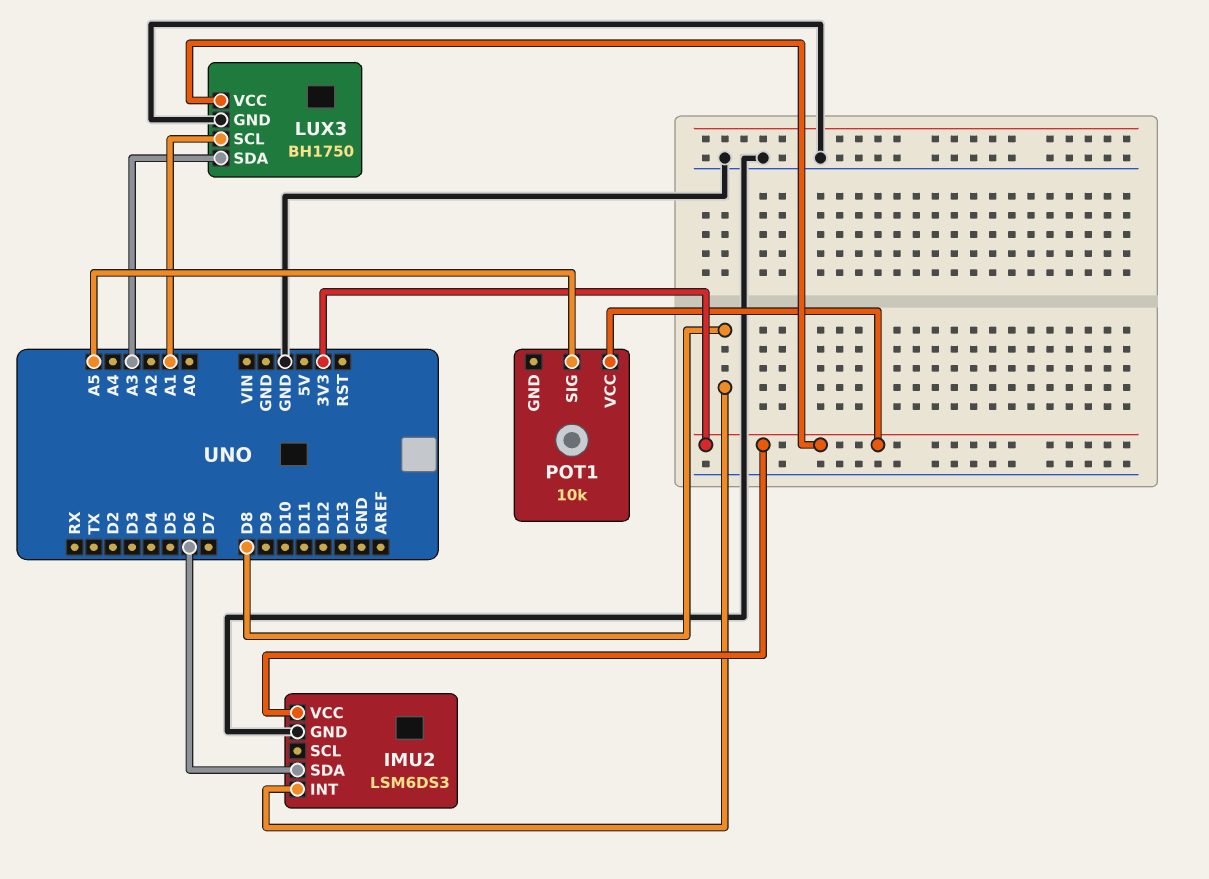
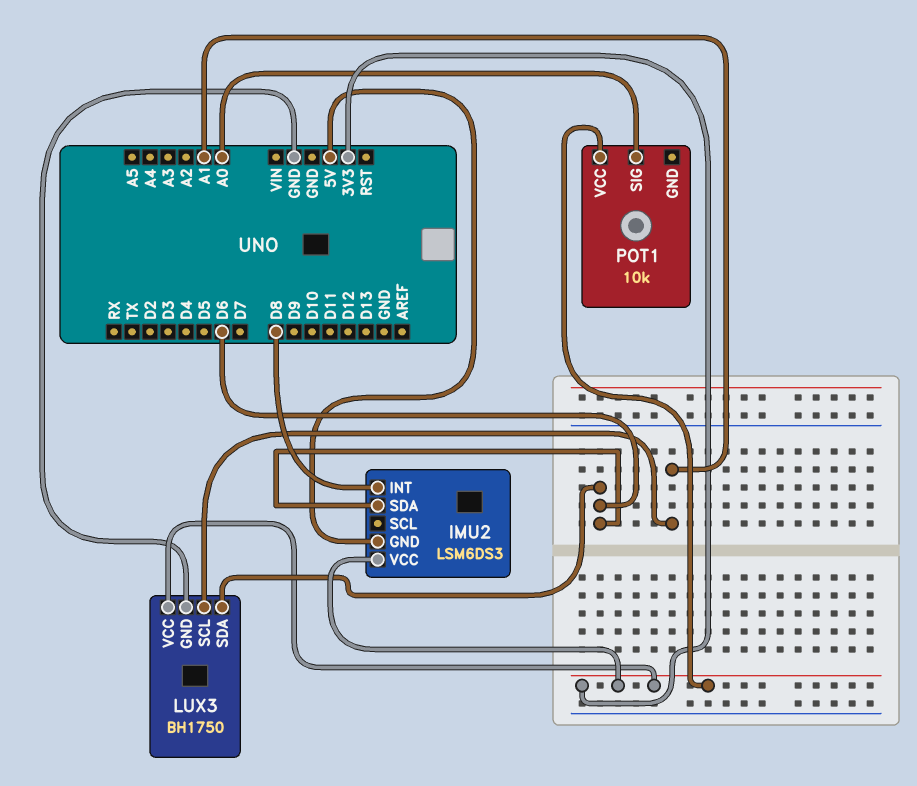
IMU2 pin GND: GND -> 5V
LUX3 pin SDA: A3 -> D6
POT1 pin SIG: A5 -> A0

